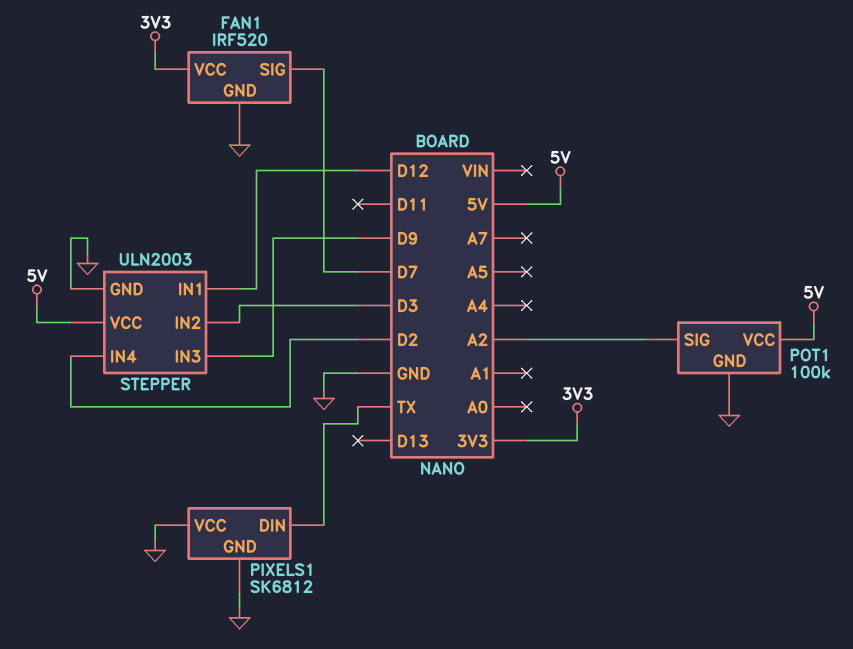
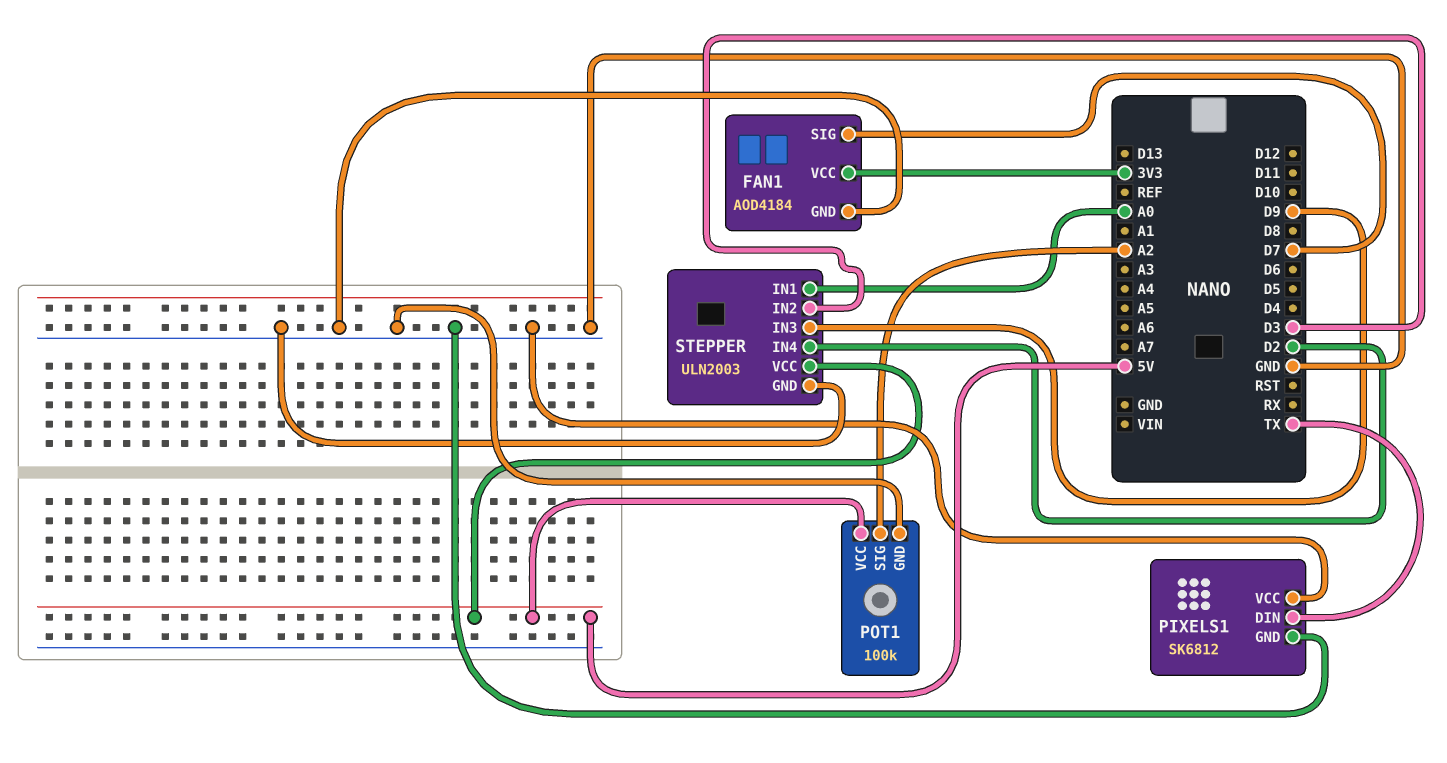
FAN1: IRF520 -> AOD4184
STEPPER pin IN1: D12 -> A0

